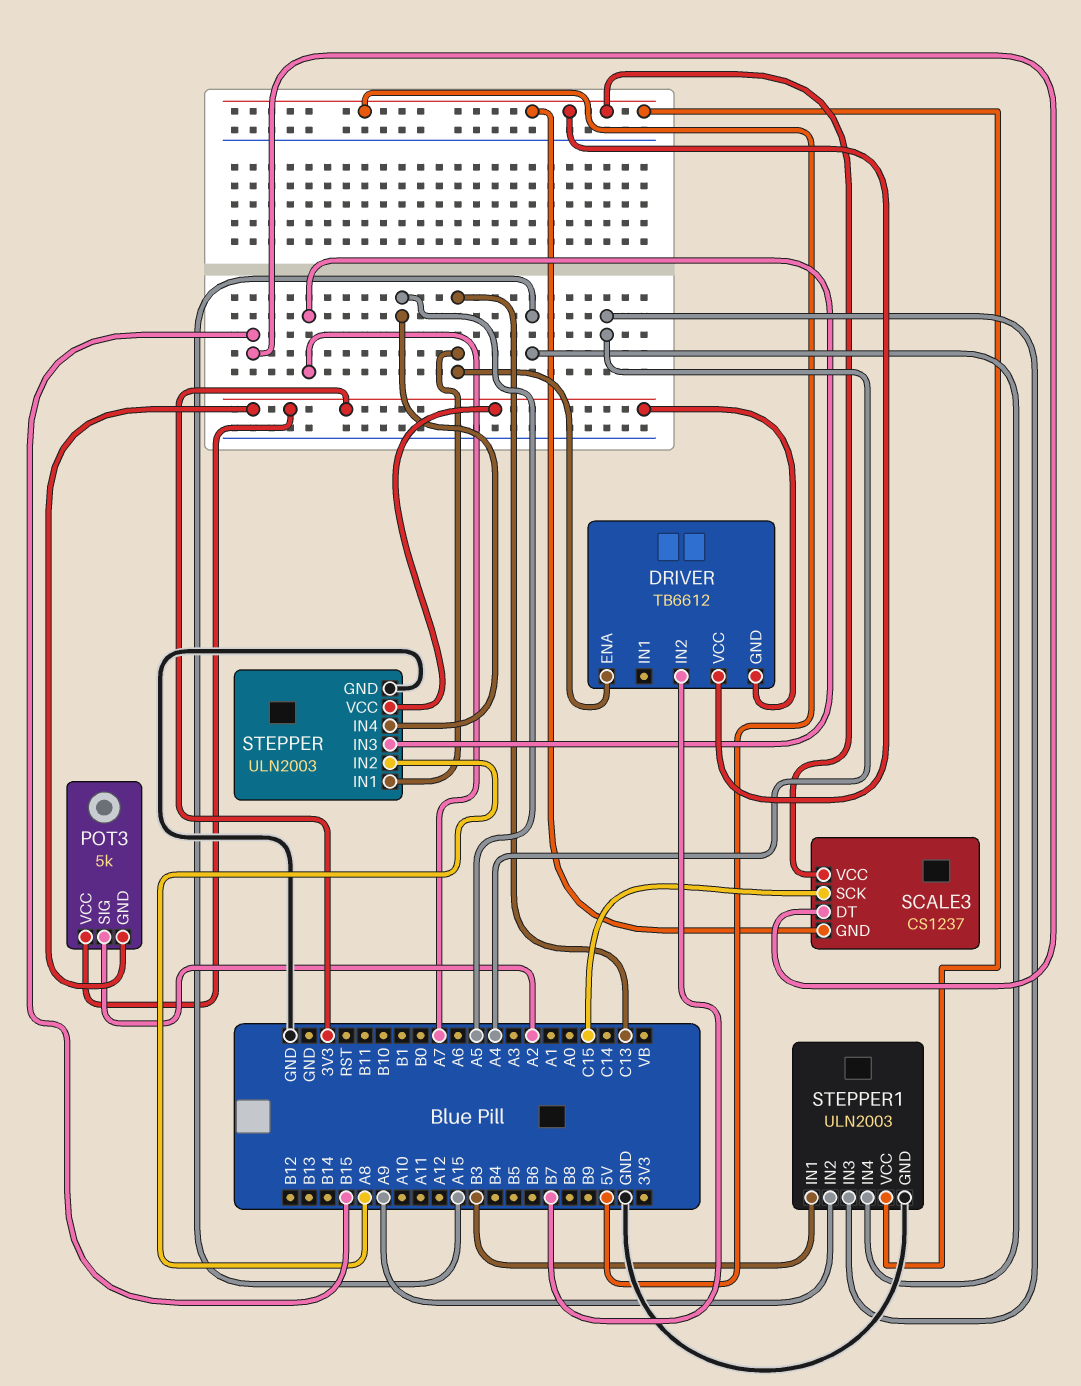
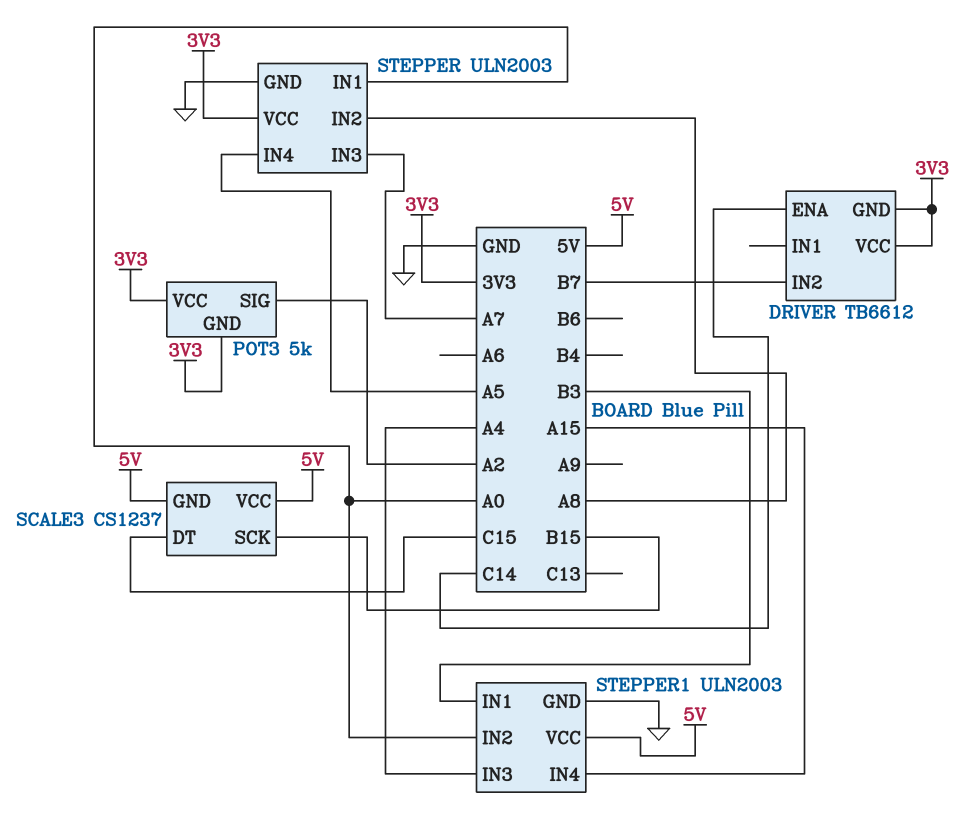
DRIVER pin ENA: C13 -> C14
DRIVER pin VCC: 5V -> 3V3
SCALE3 pin DT: B15 -> C15
SCALE3 pin SCK: C15 -> B15
STEPPER pin IN1: C13 -> A0
STEPPER1 pin IN2: A9 -> A0

